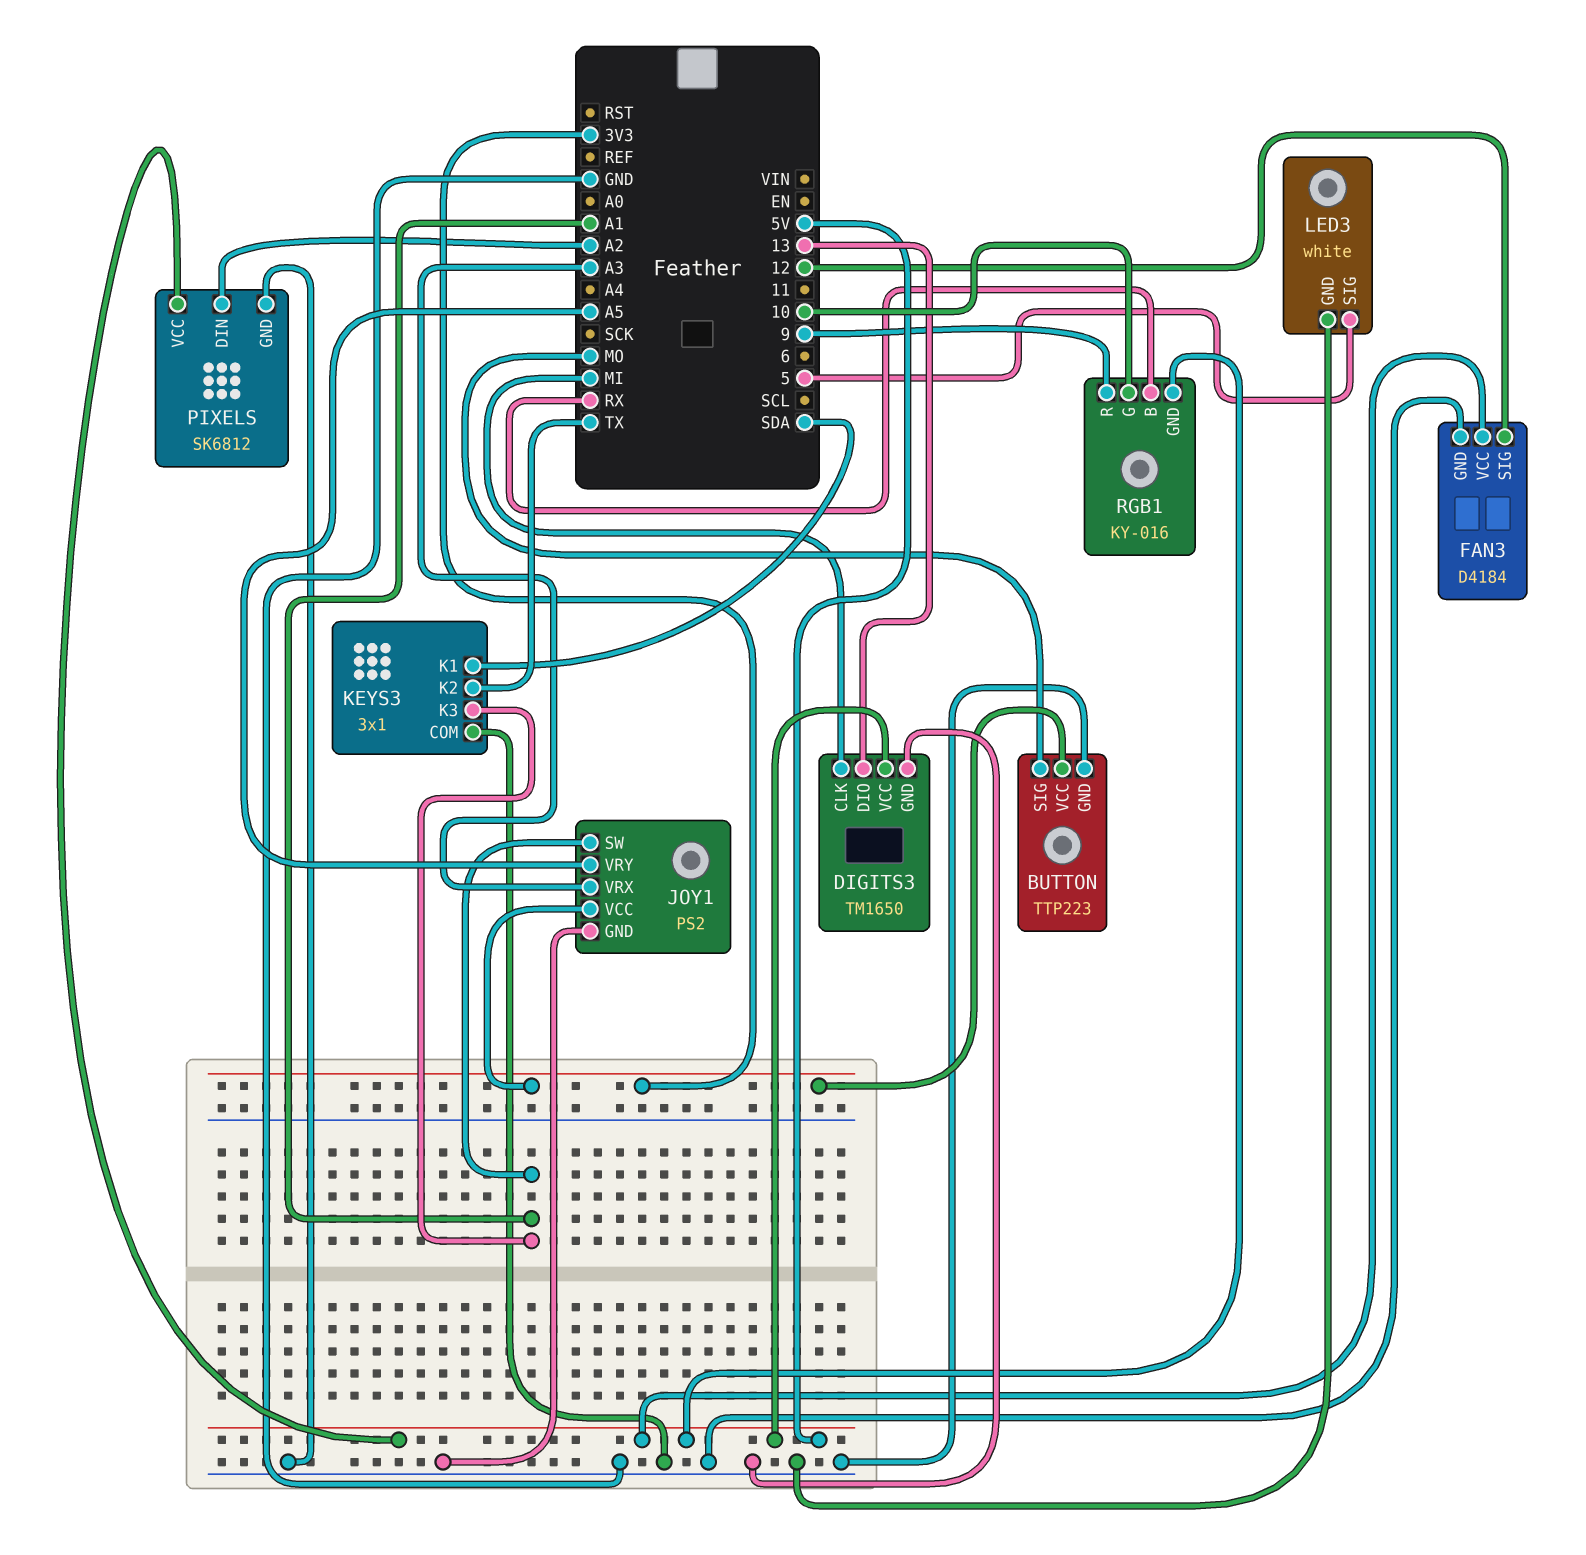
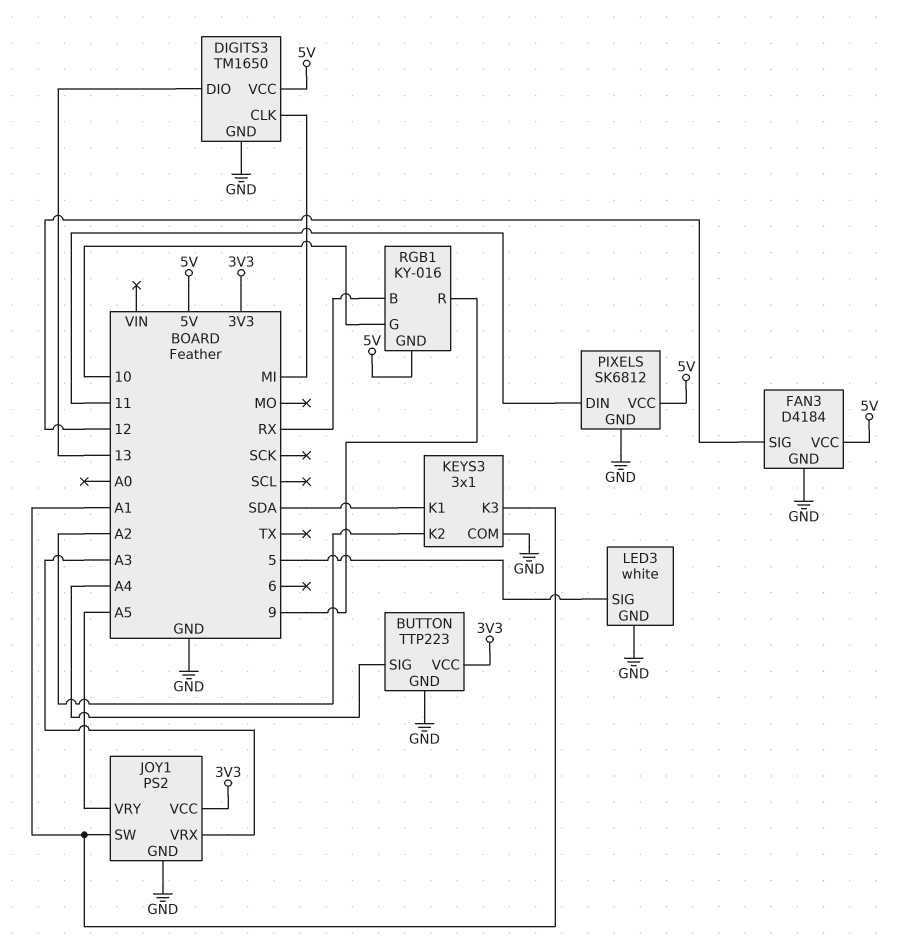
BUTTON pin SIG: MO -> A4
KEYS3 pin K2: TX -> A2
PIXELS pin DIN: A2 -> 11

